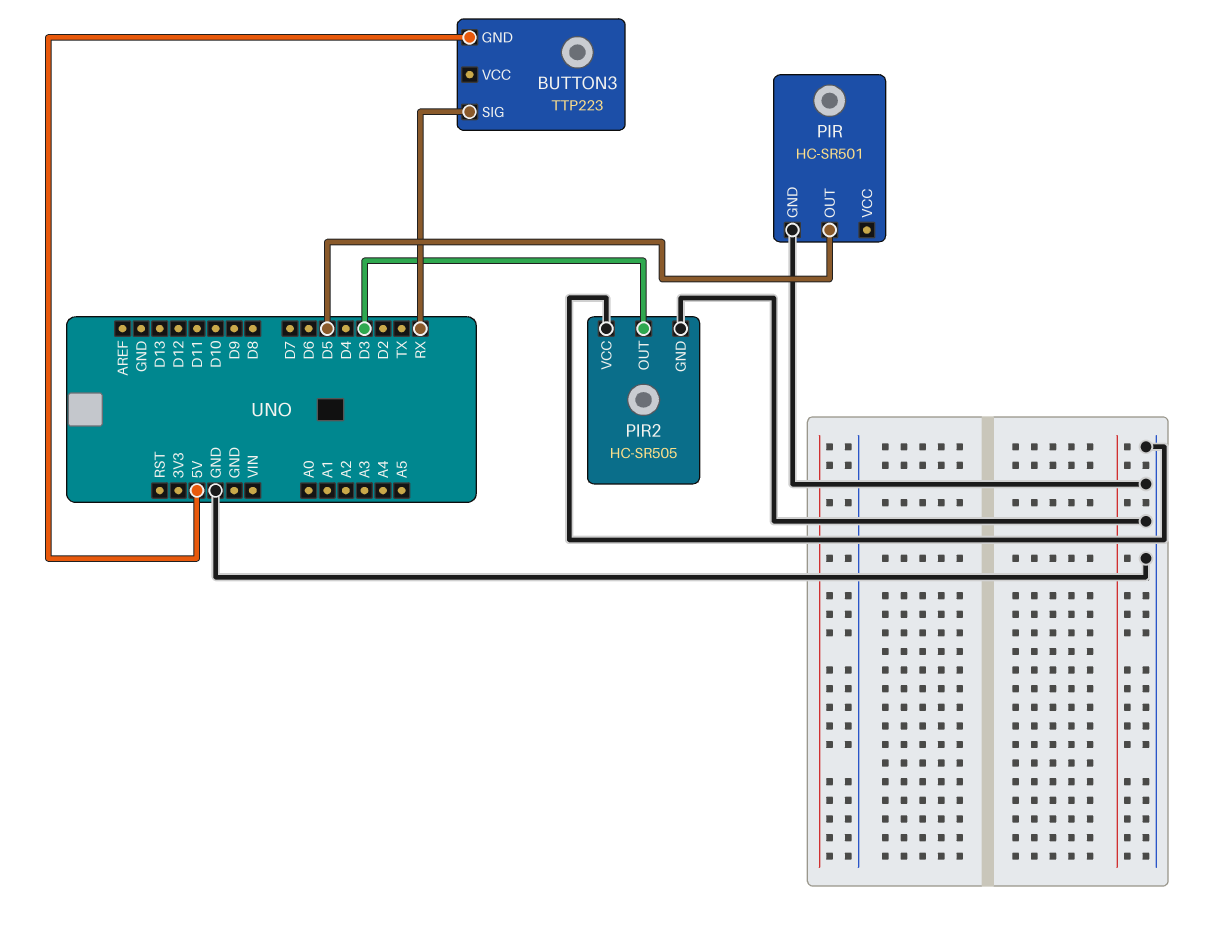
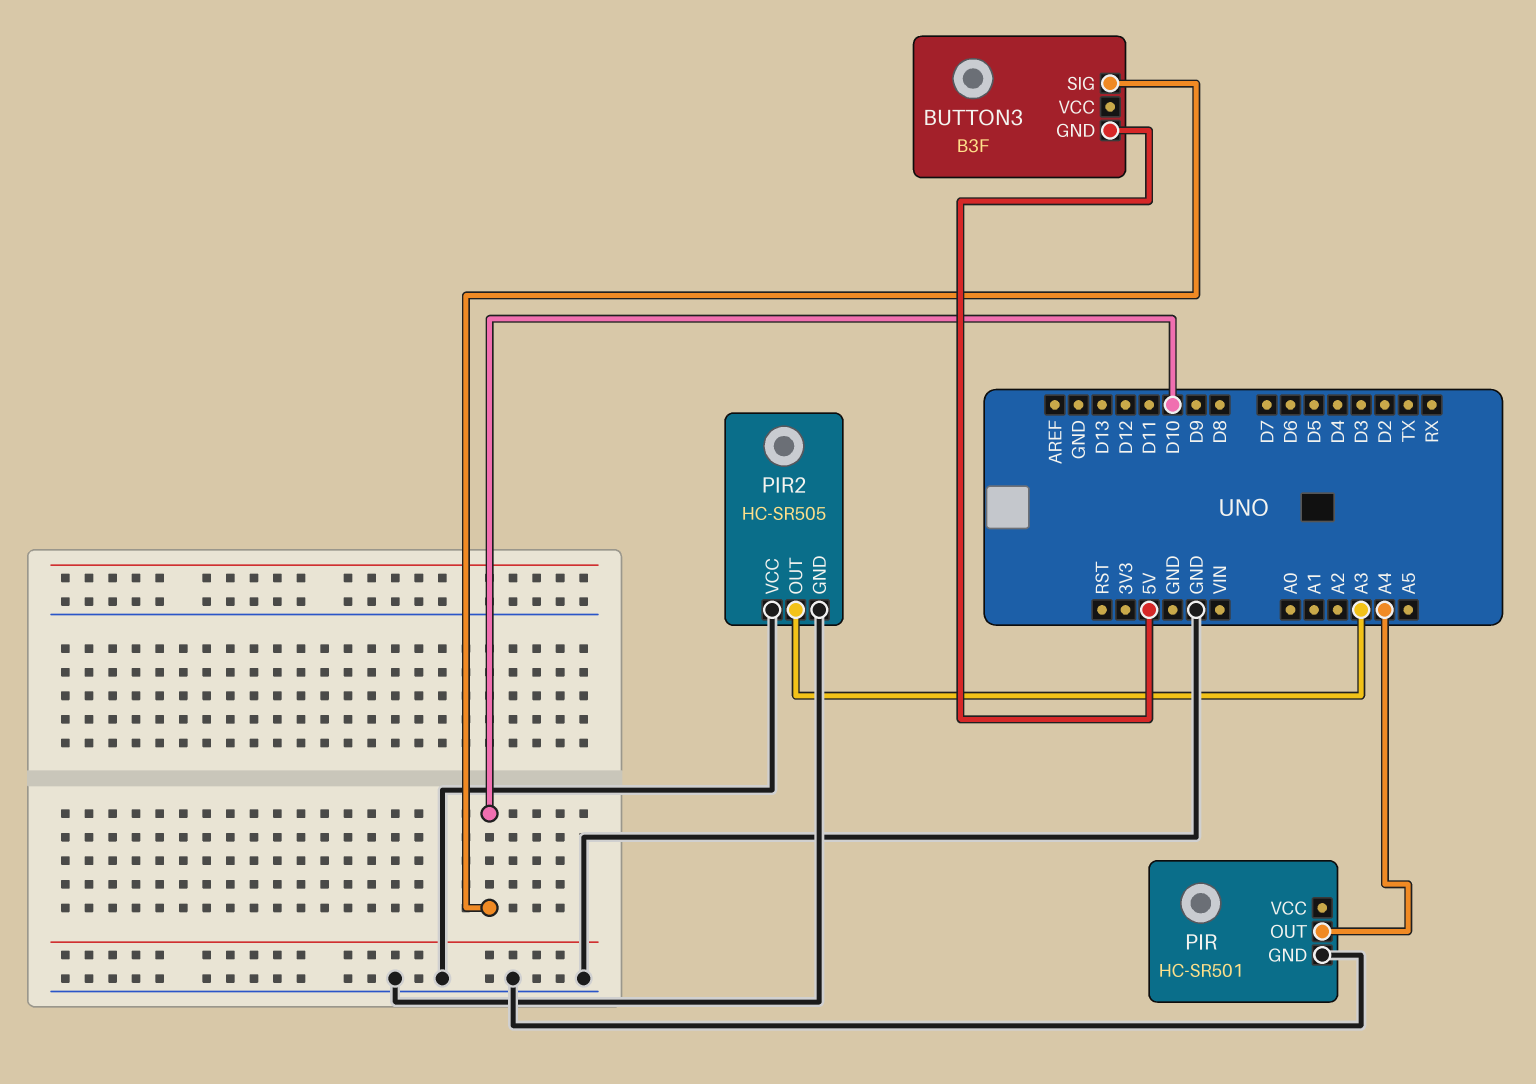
BUTTON3: TTP223 -> B3F
BUTTON3 pin SIG: RX -> D10
PIR pin OUT: D5 -> A4
PIR2 pin OUT: D3 -> A3

